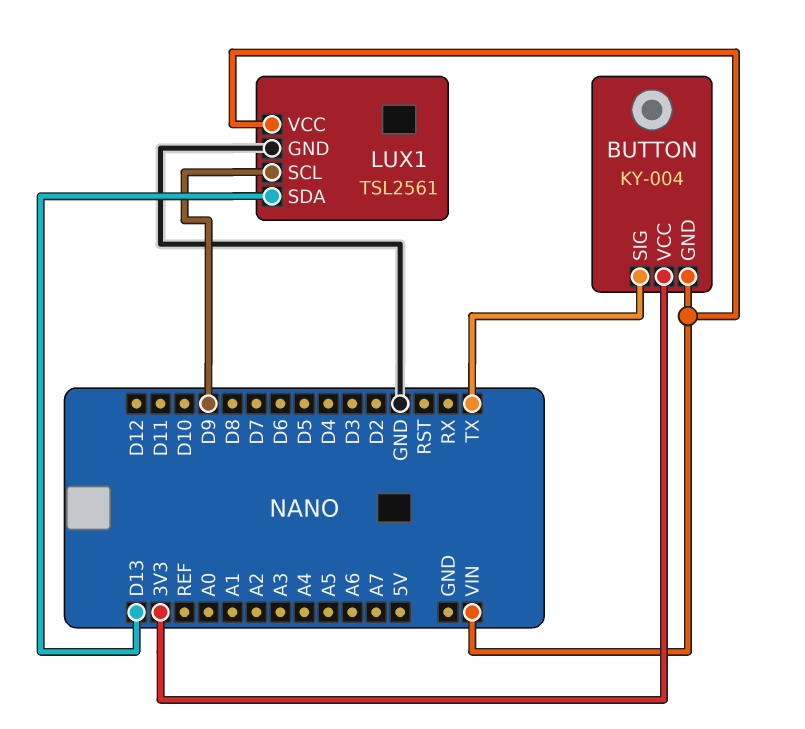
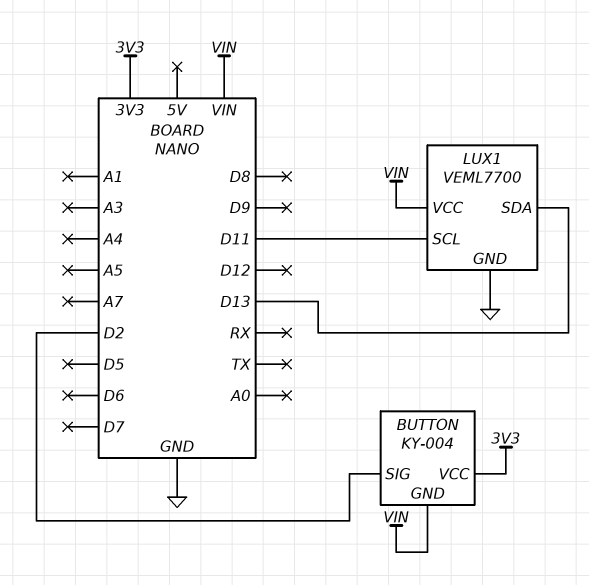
BUTTON pin SIG: TX -> D2
LUX1: TSL2561 -> VEML7700
LUX1 pin SCL: D9 -> D11

